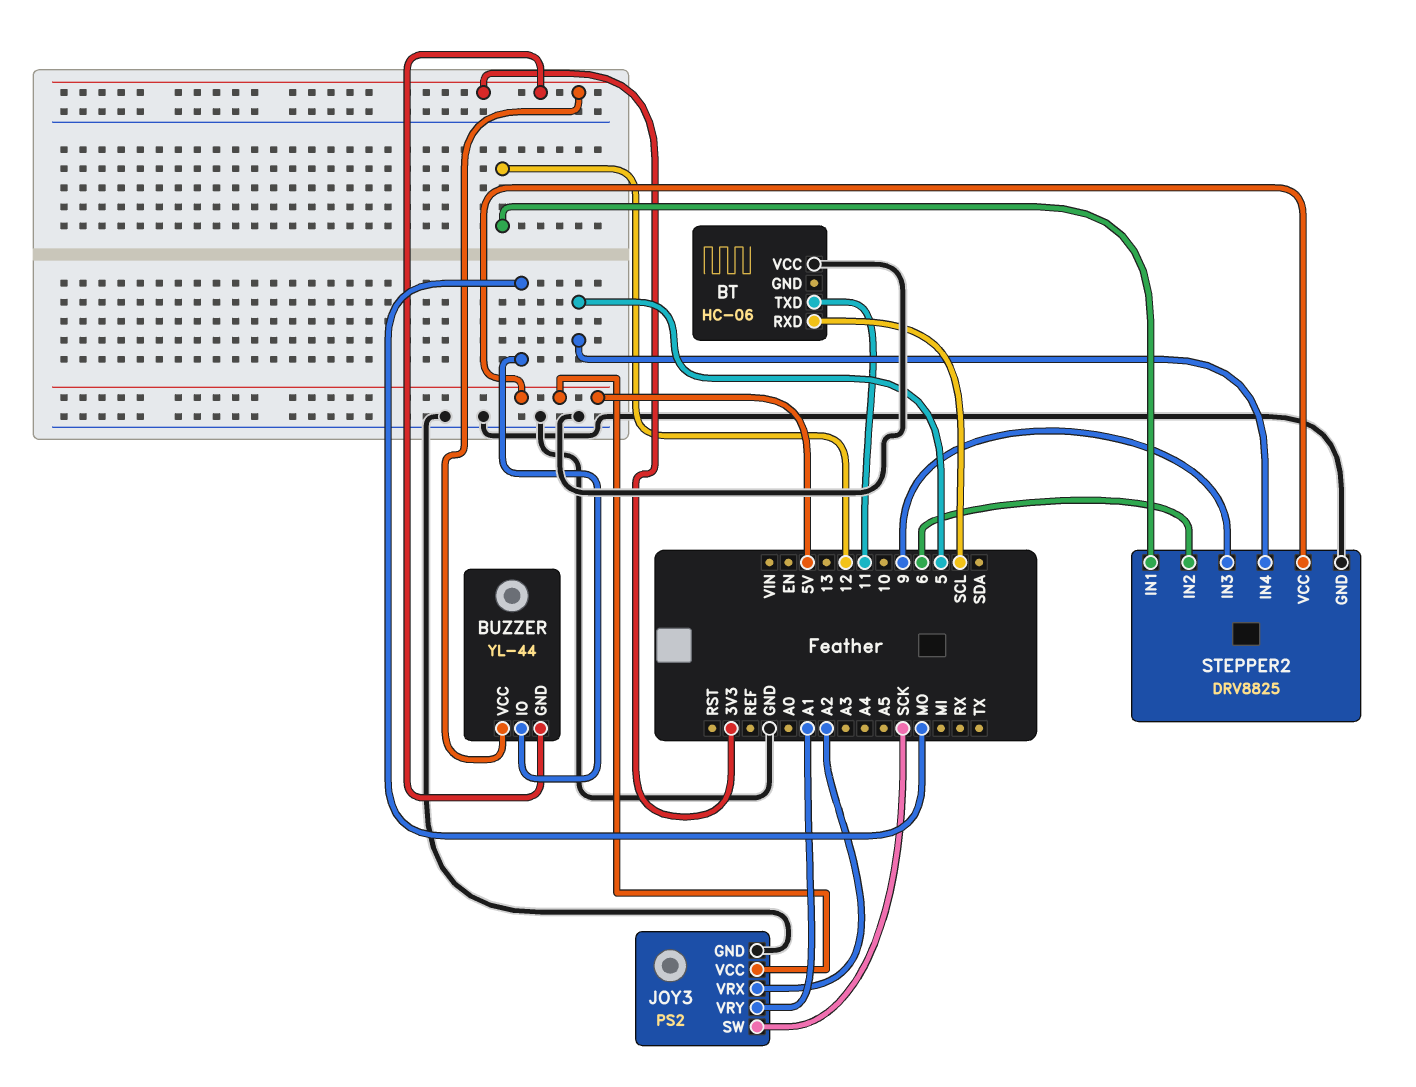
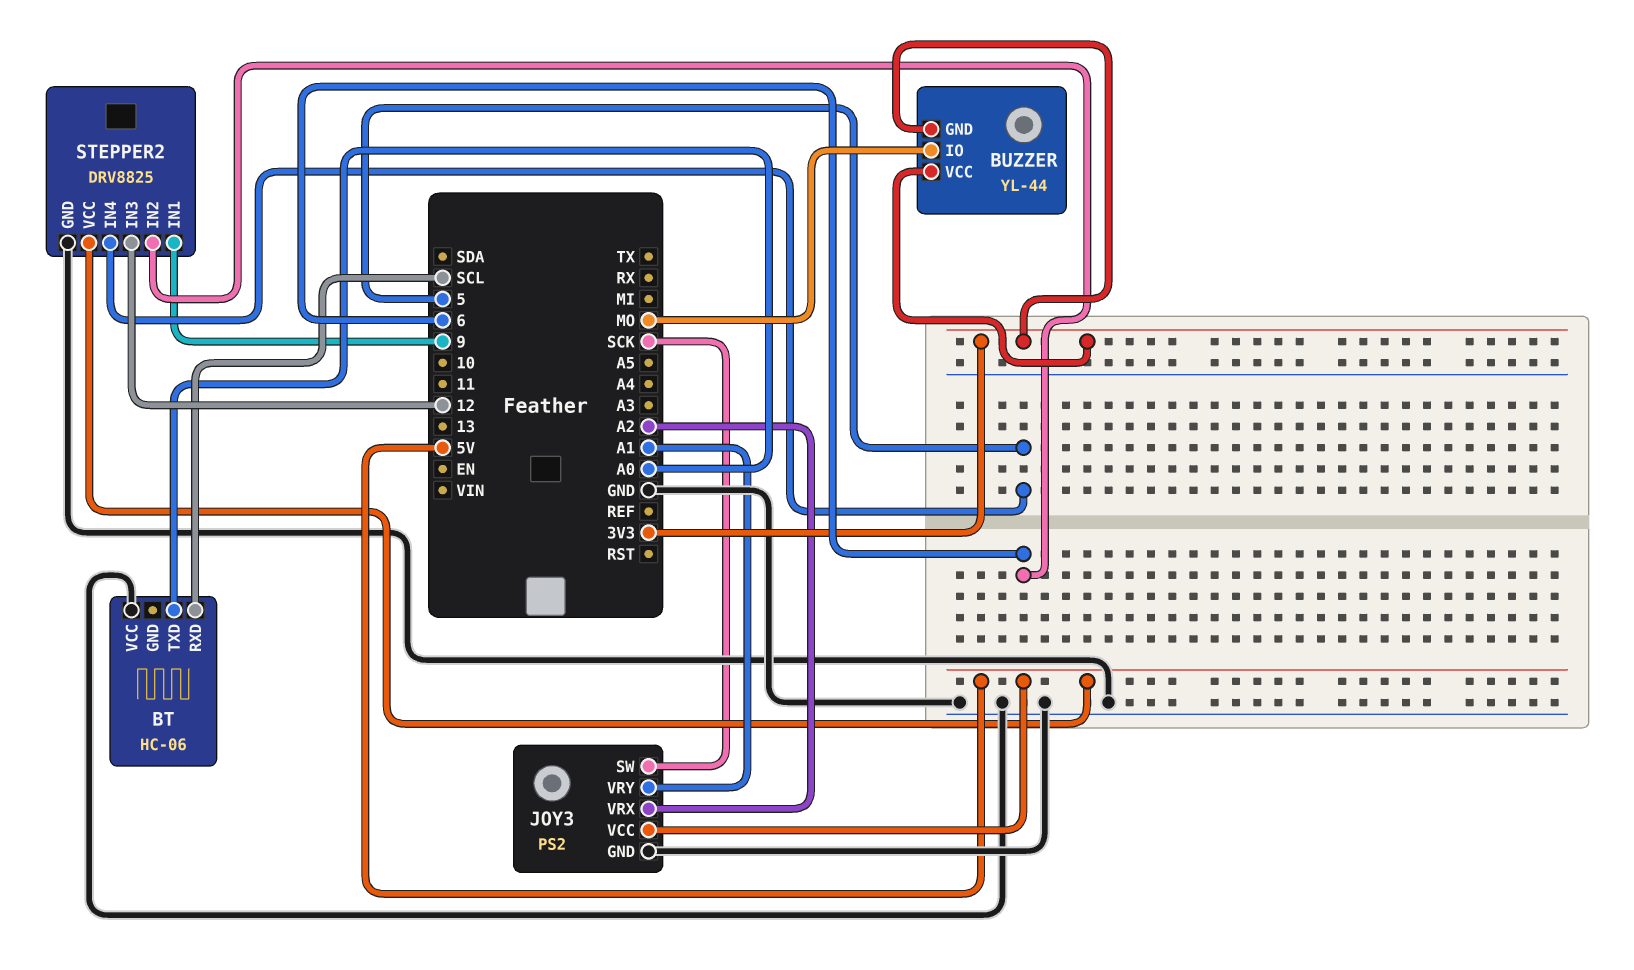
BT pin TXD: 11 -> A0
STEPPER2 pin IN1: 12 -> 9
STEPPER2 pin IN3: 9 -> 12

